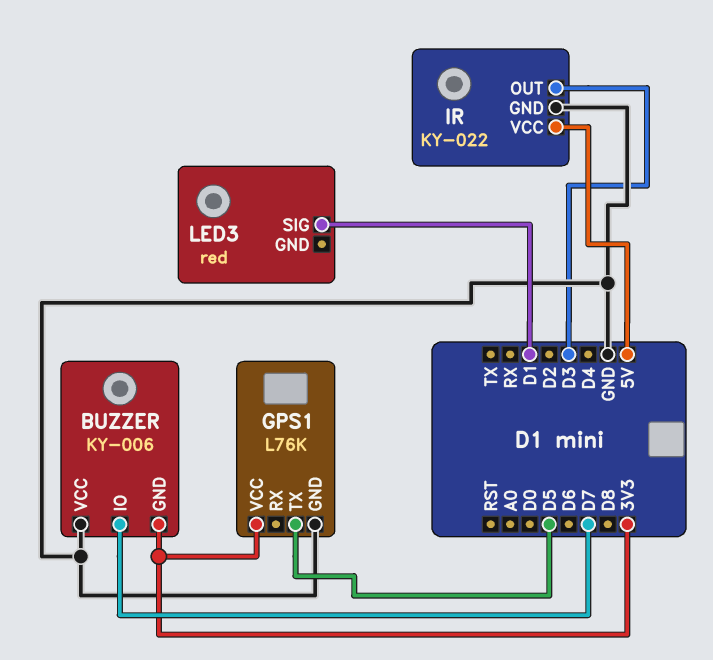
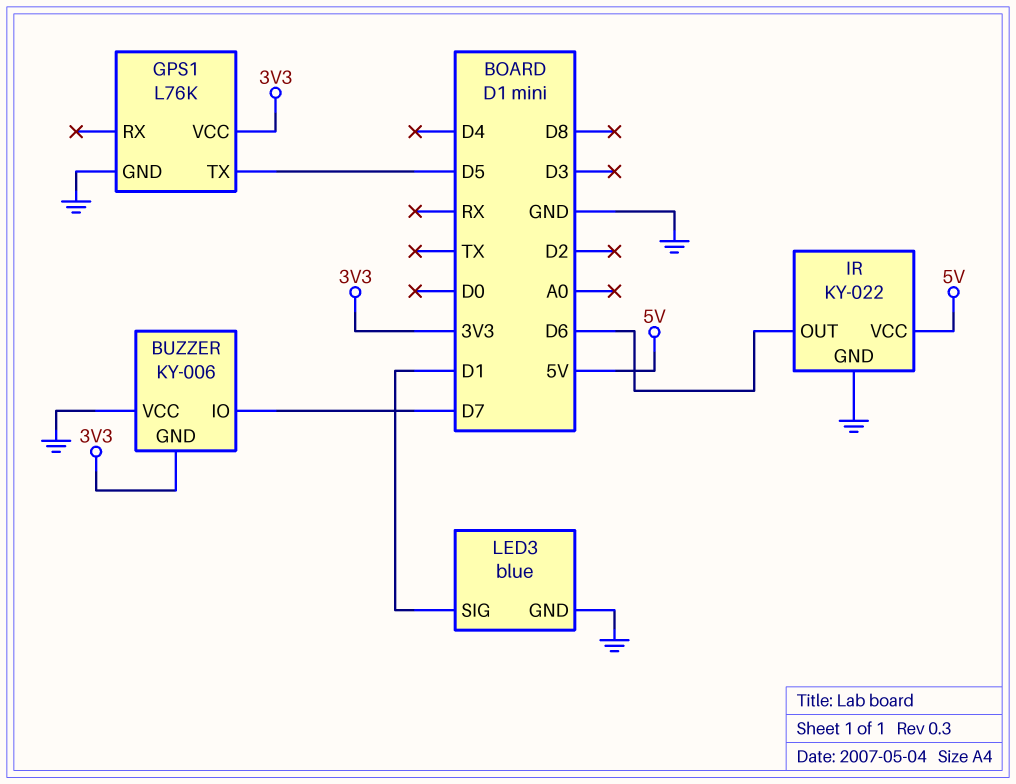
IR pin OUT: D3 -> D6
LED3: red -> blue
LED3 pin GND: none -> GND

